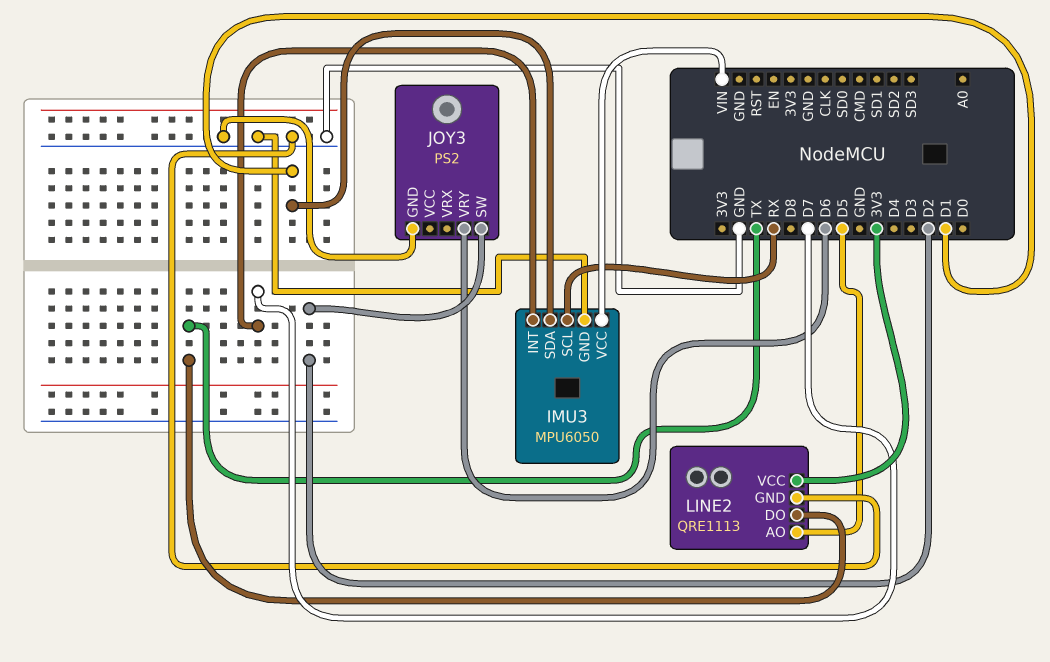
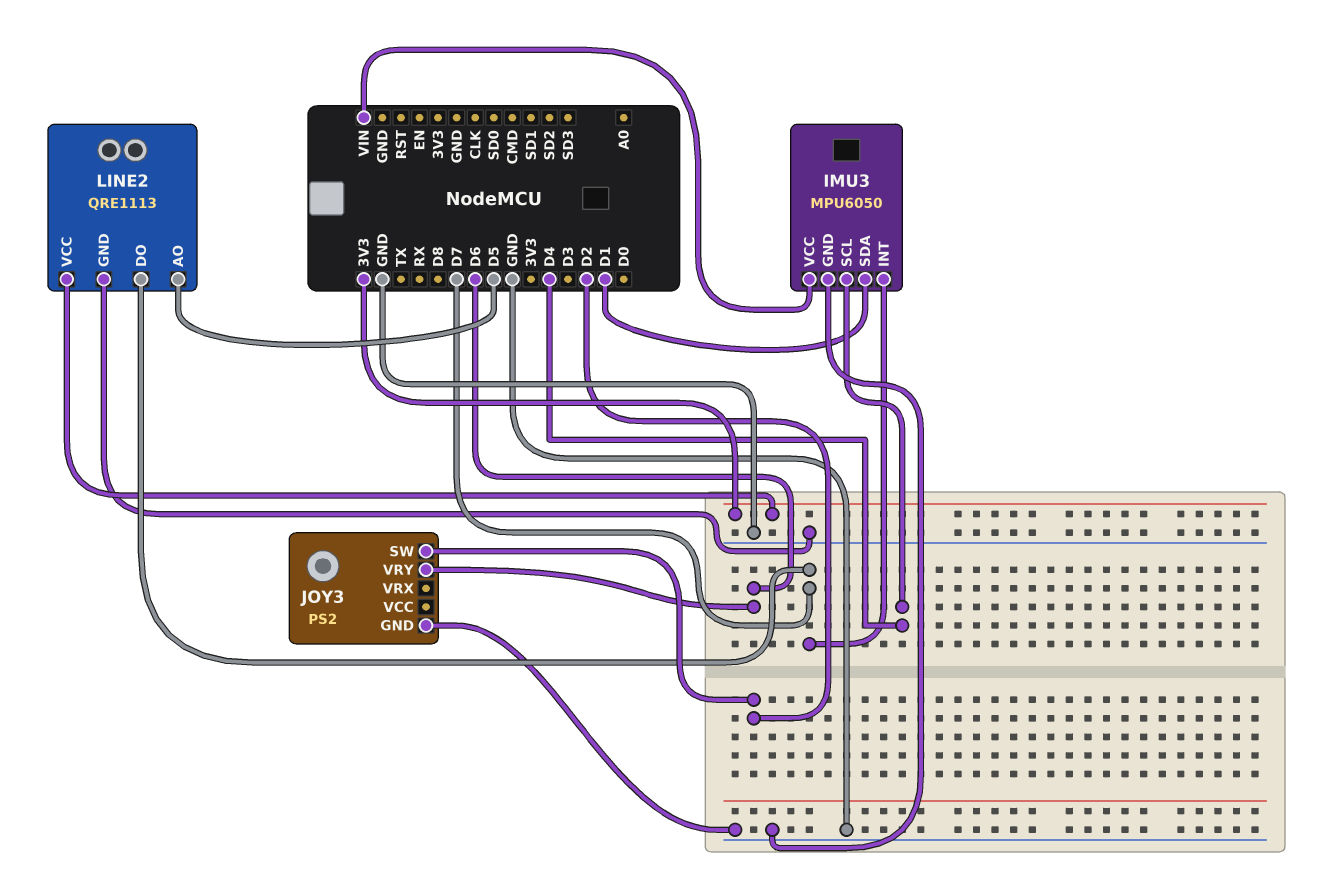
IMU3 pin SCL: RX -> D4
LINE2 pin DO: TX -> D7

